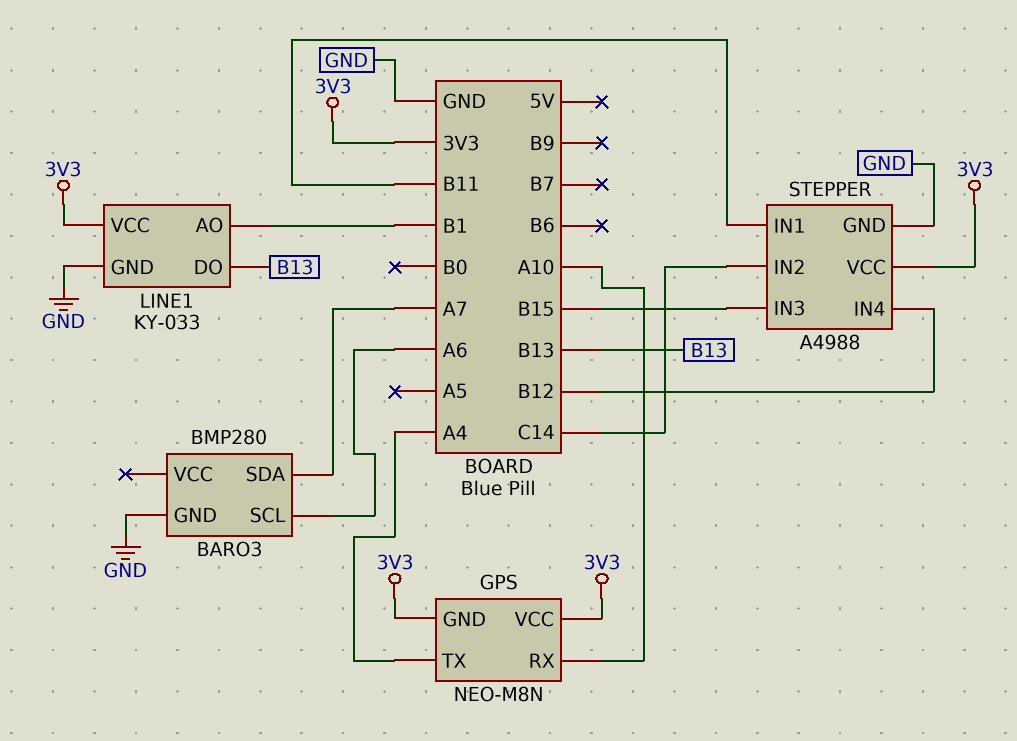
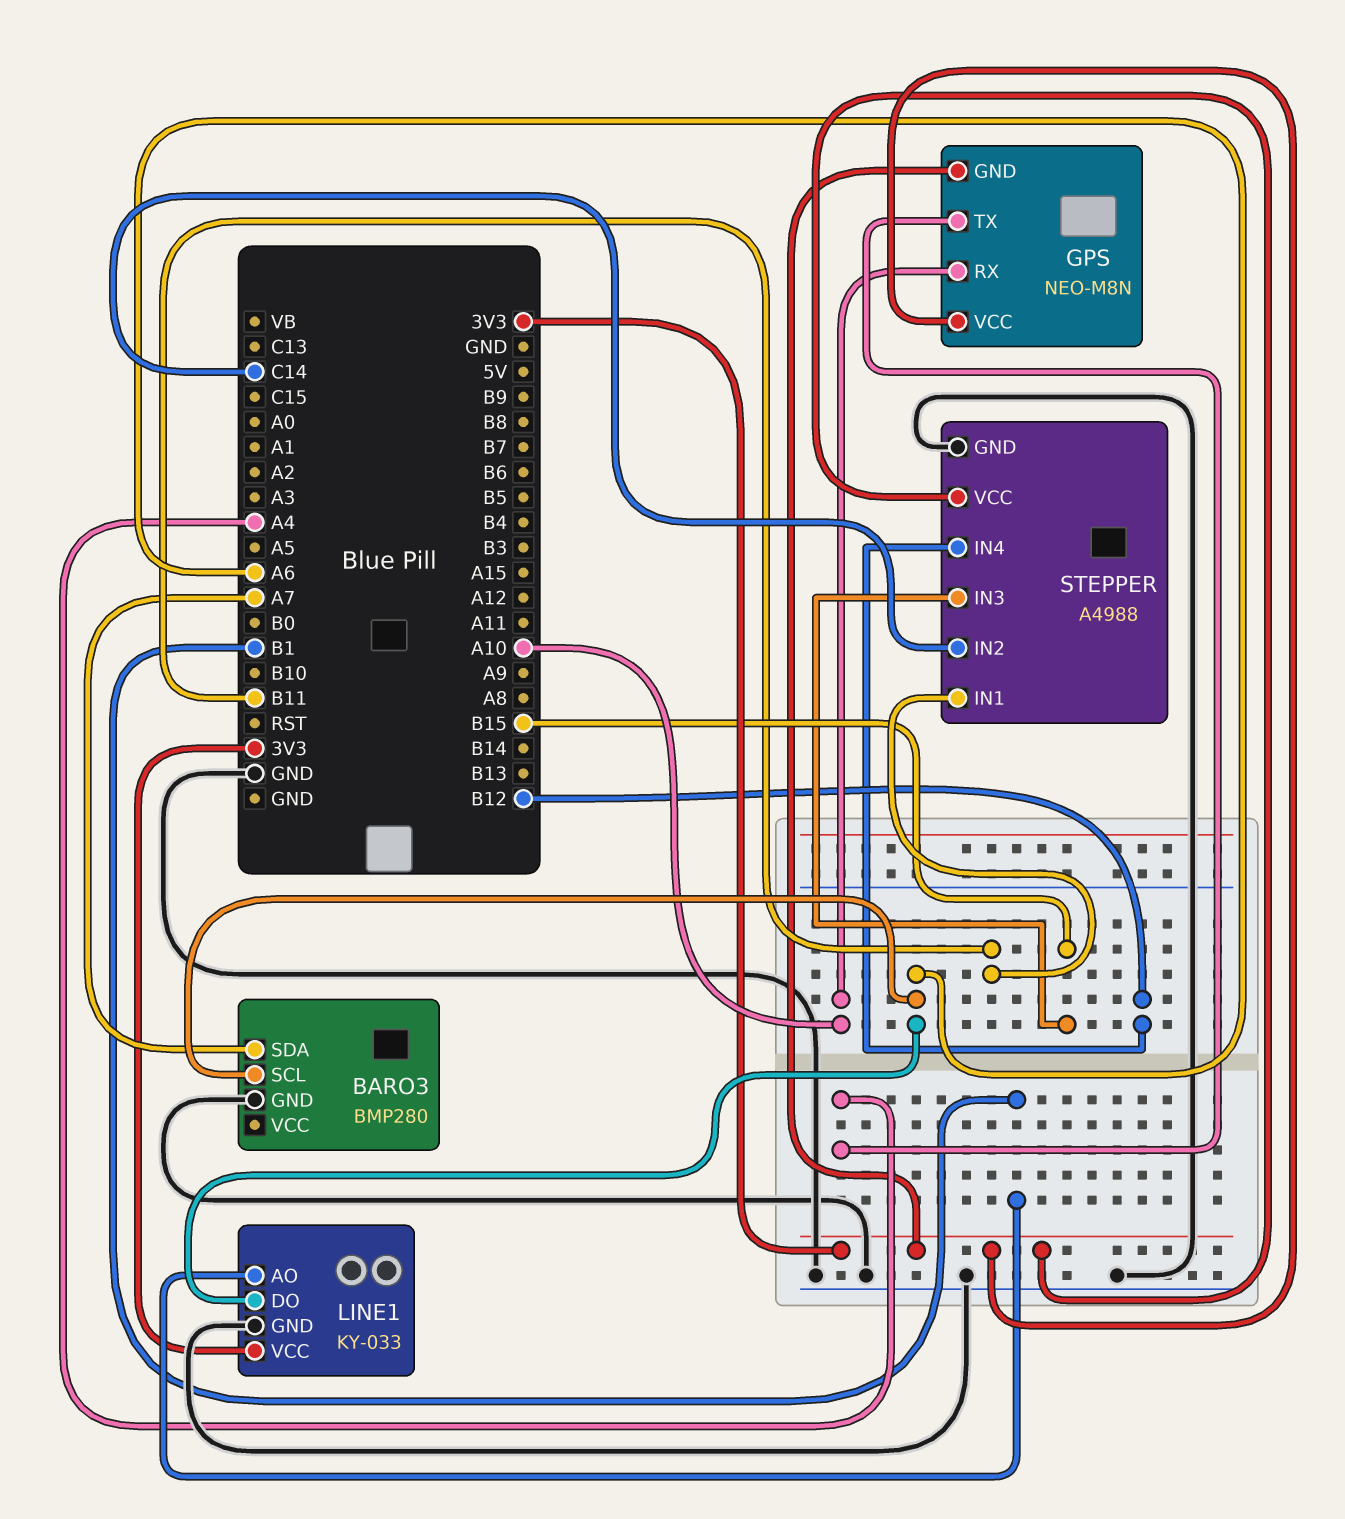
LINE1 pin DO: B13 -> A6

